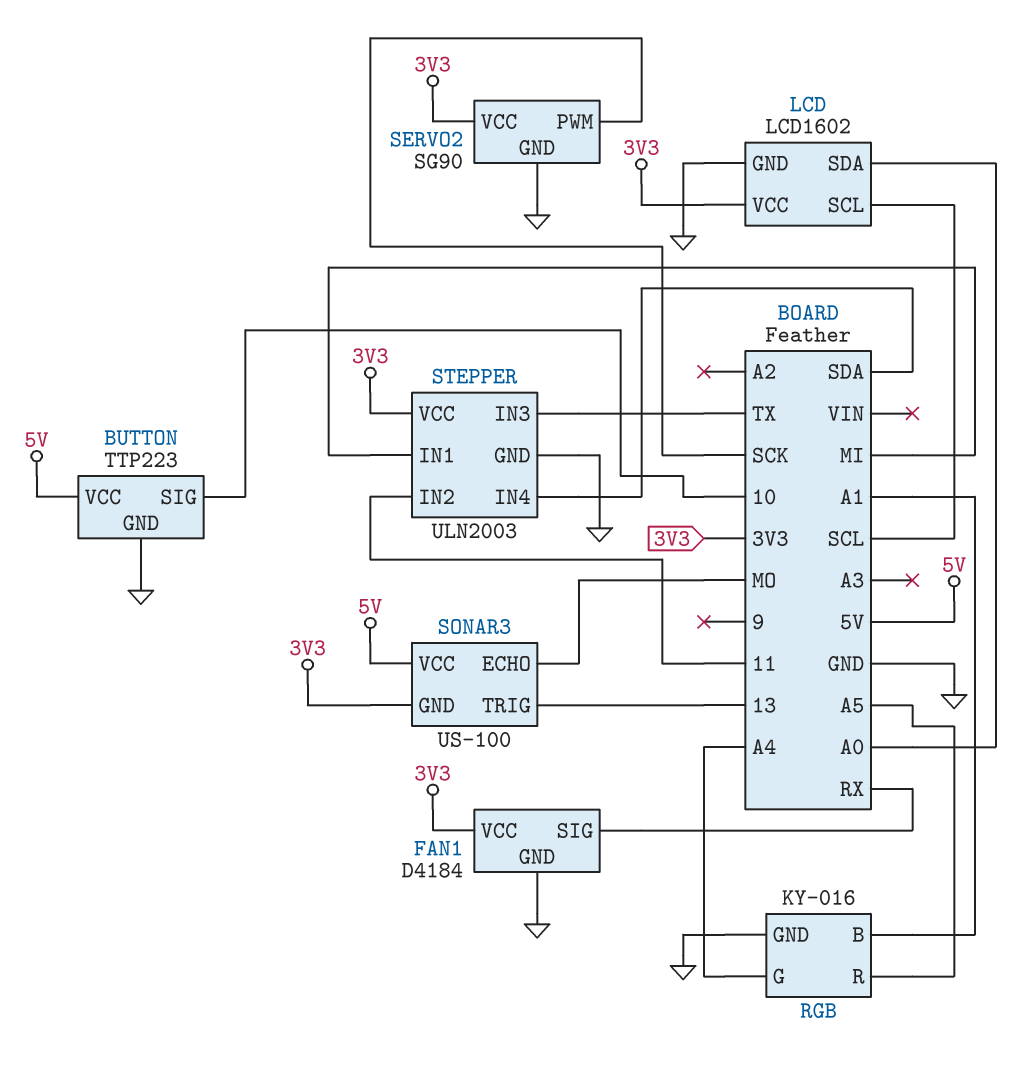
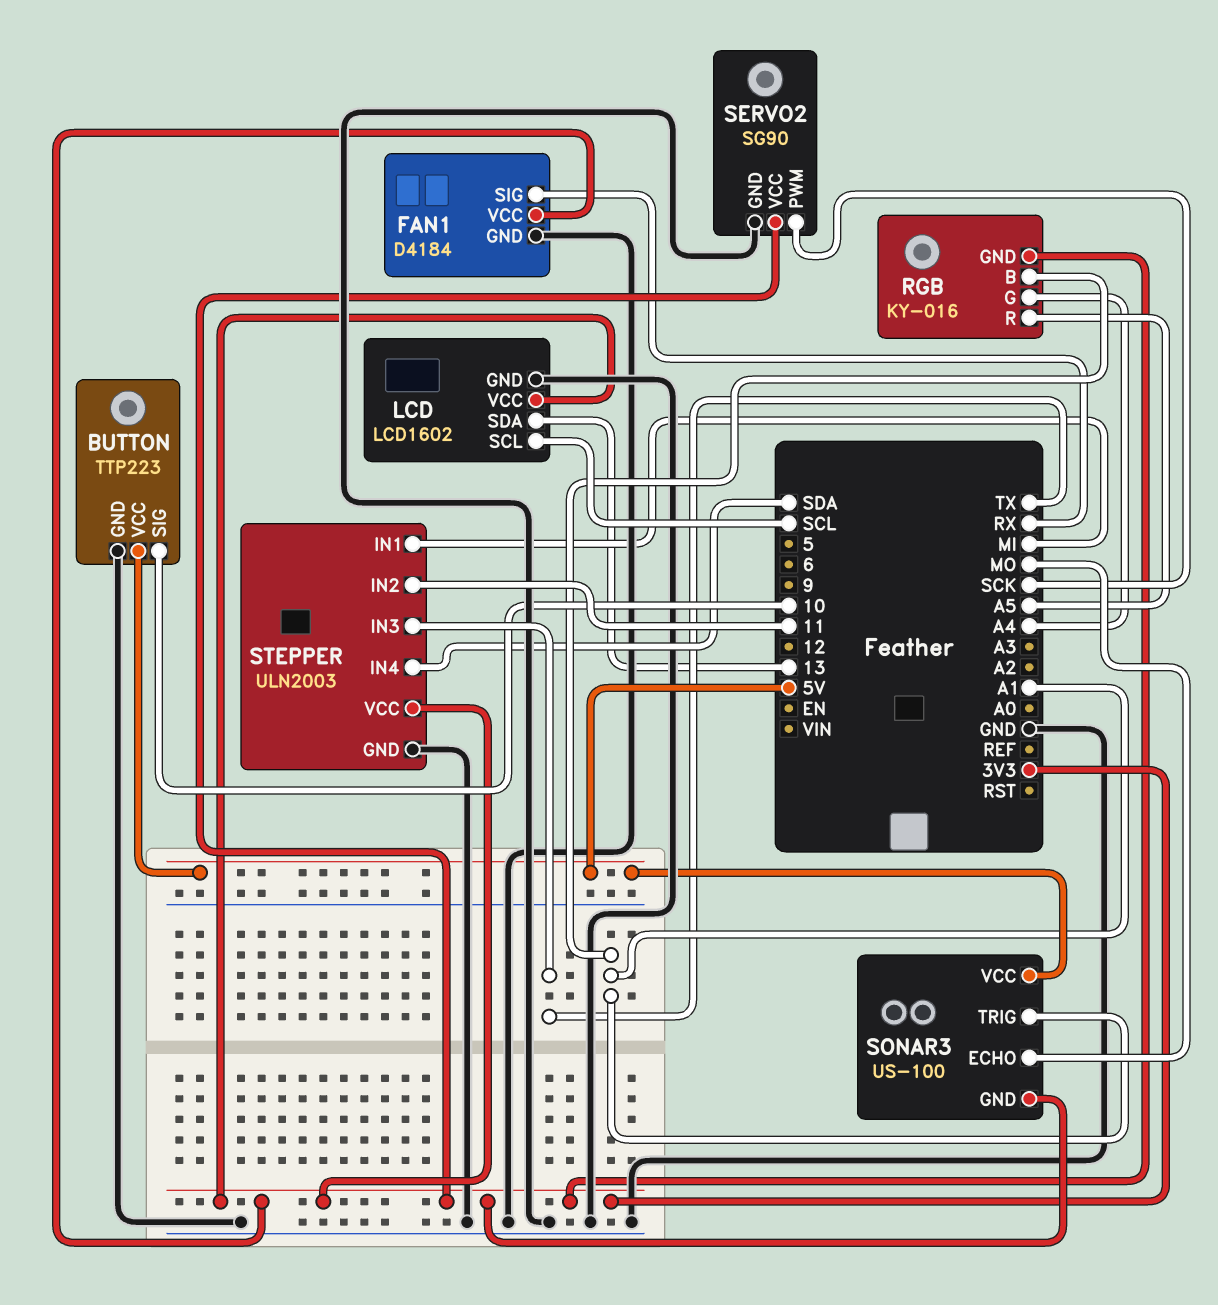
LCD pin SDA: A0 -> 13
RGB pin GND: GND -> 3V3
SONAR3 pin TRIG: 13 -> A1

